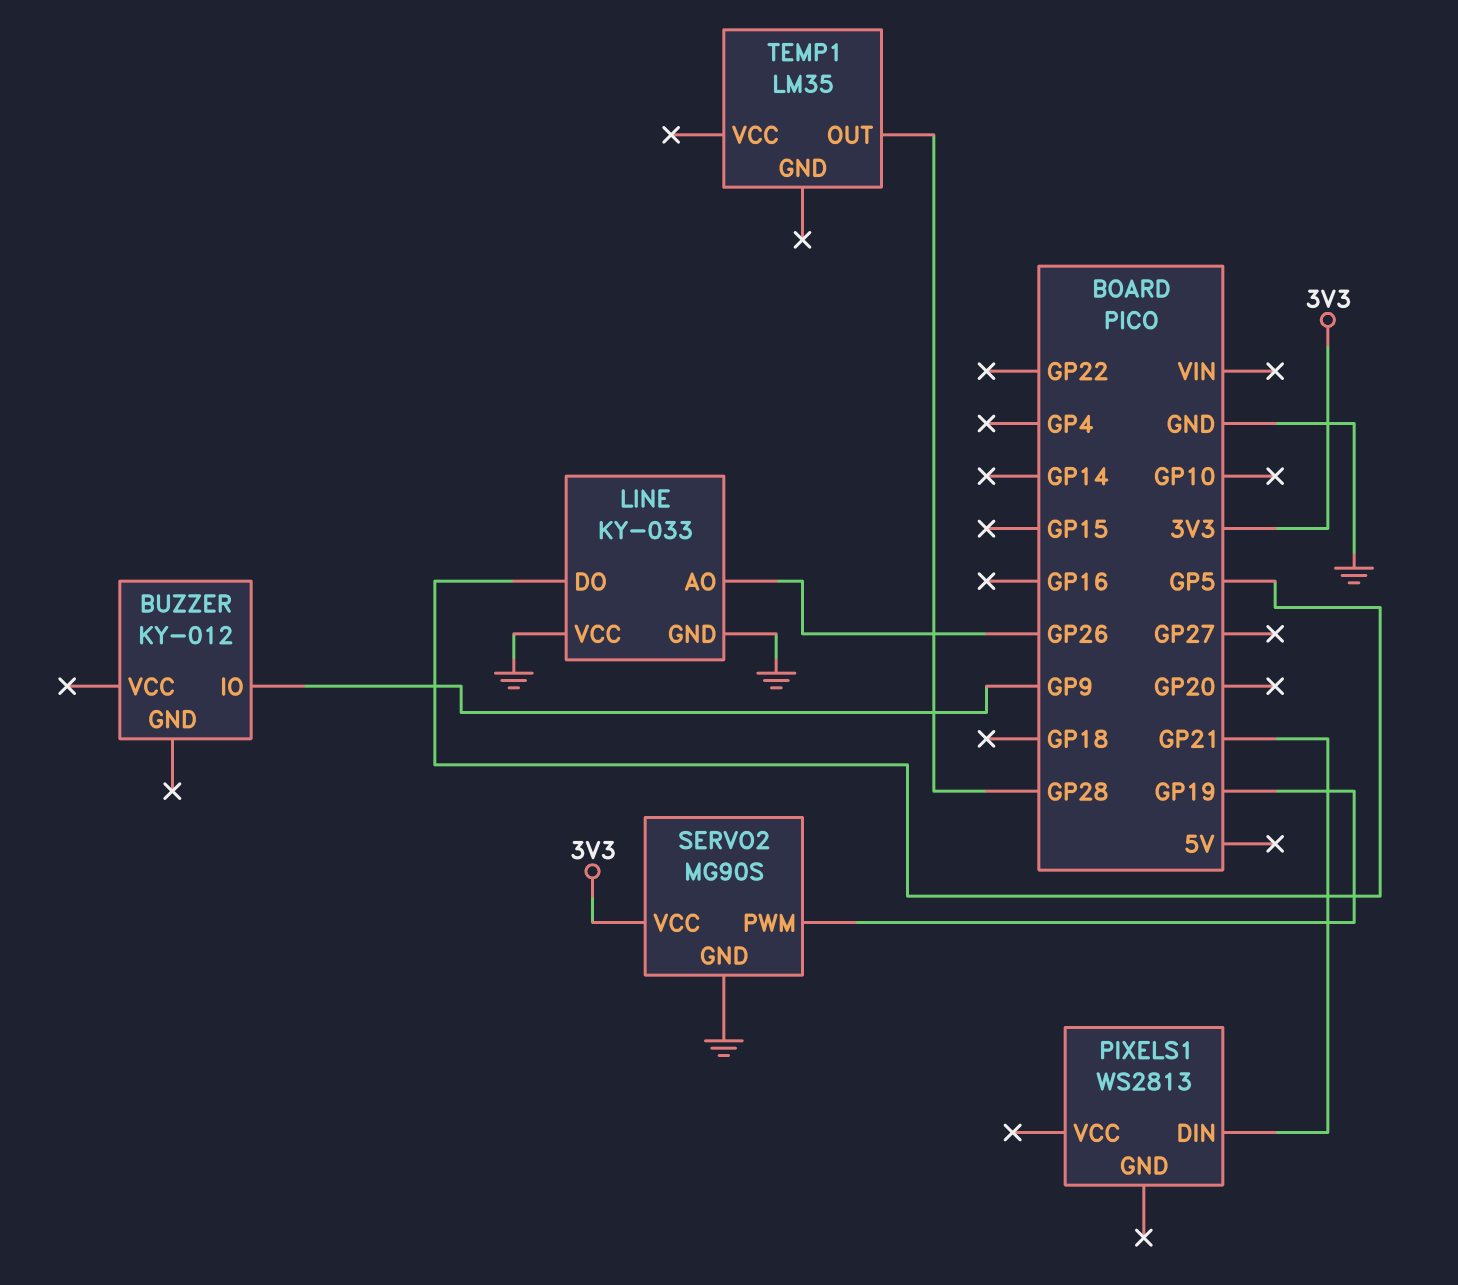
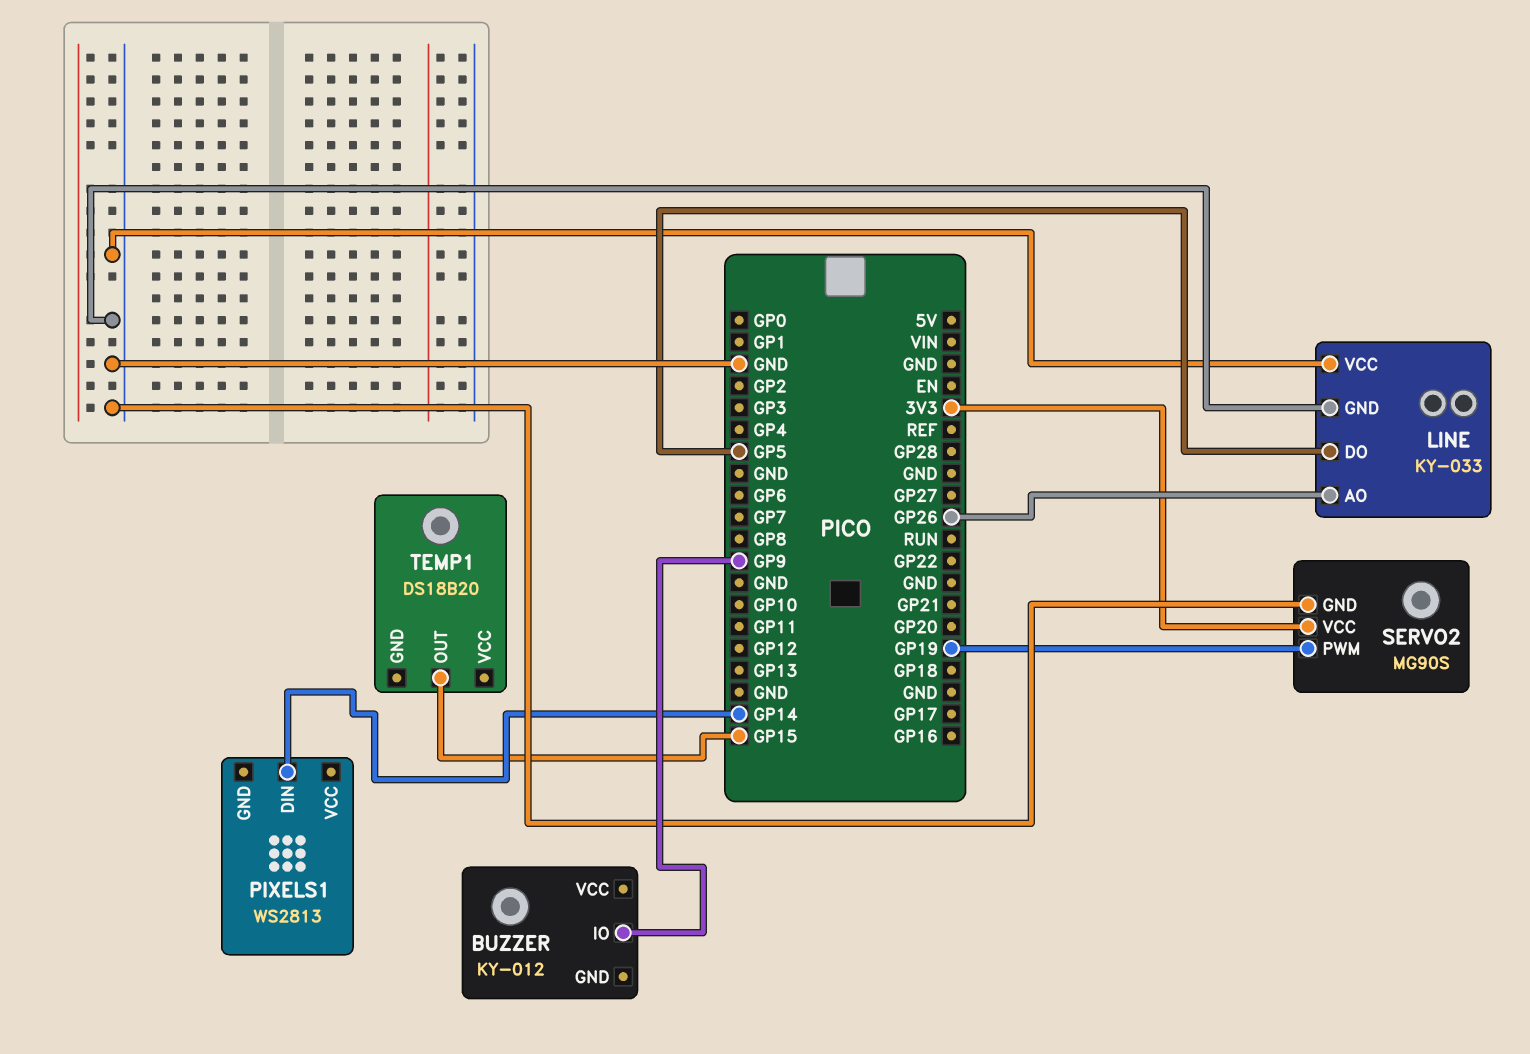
PIXELS1 pin DIN: GP21 -> GP14
TEMP1: LM35 -> DS18B20
TEMP1 pin OUT: GP28 -> GP15

